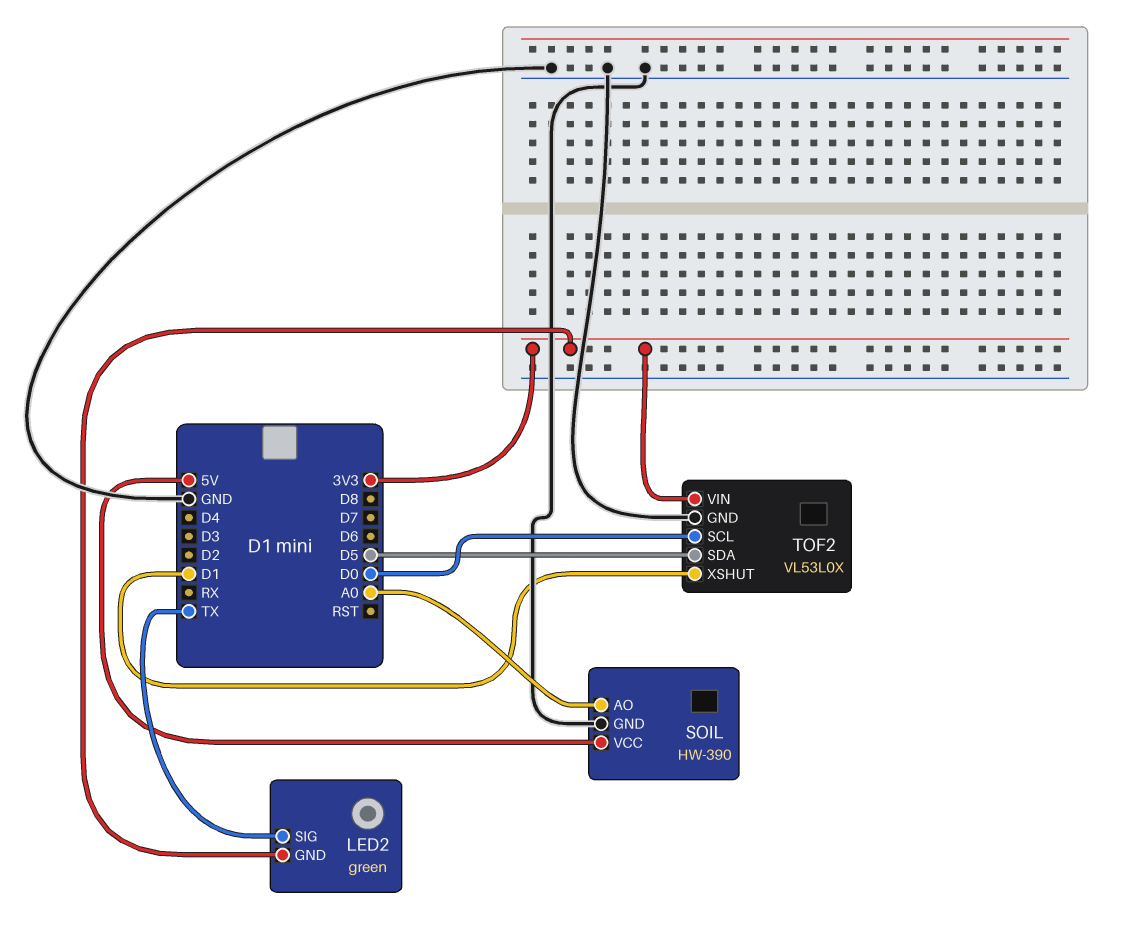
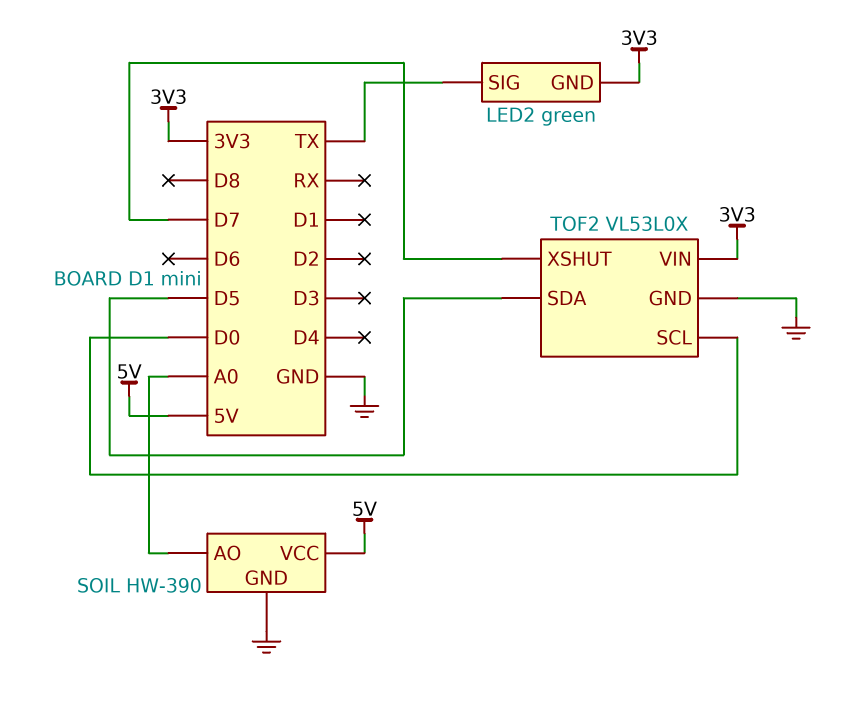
TOF2 pin XSHUT: D1 -> D7

